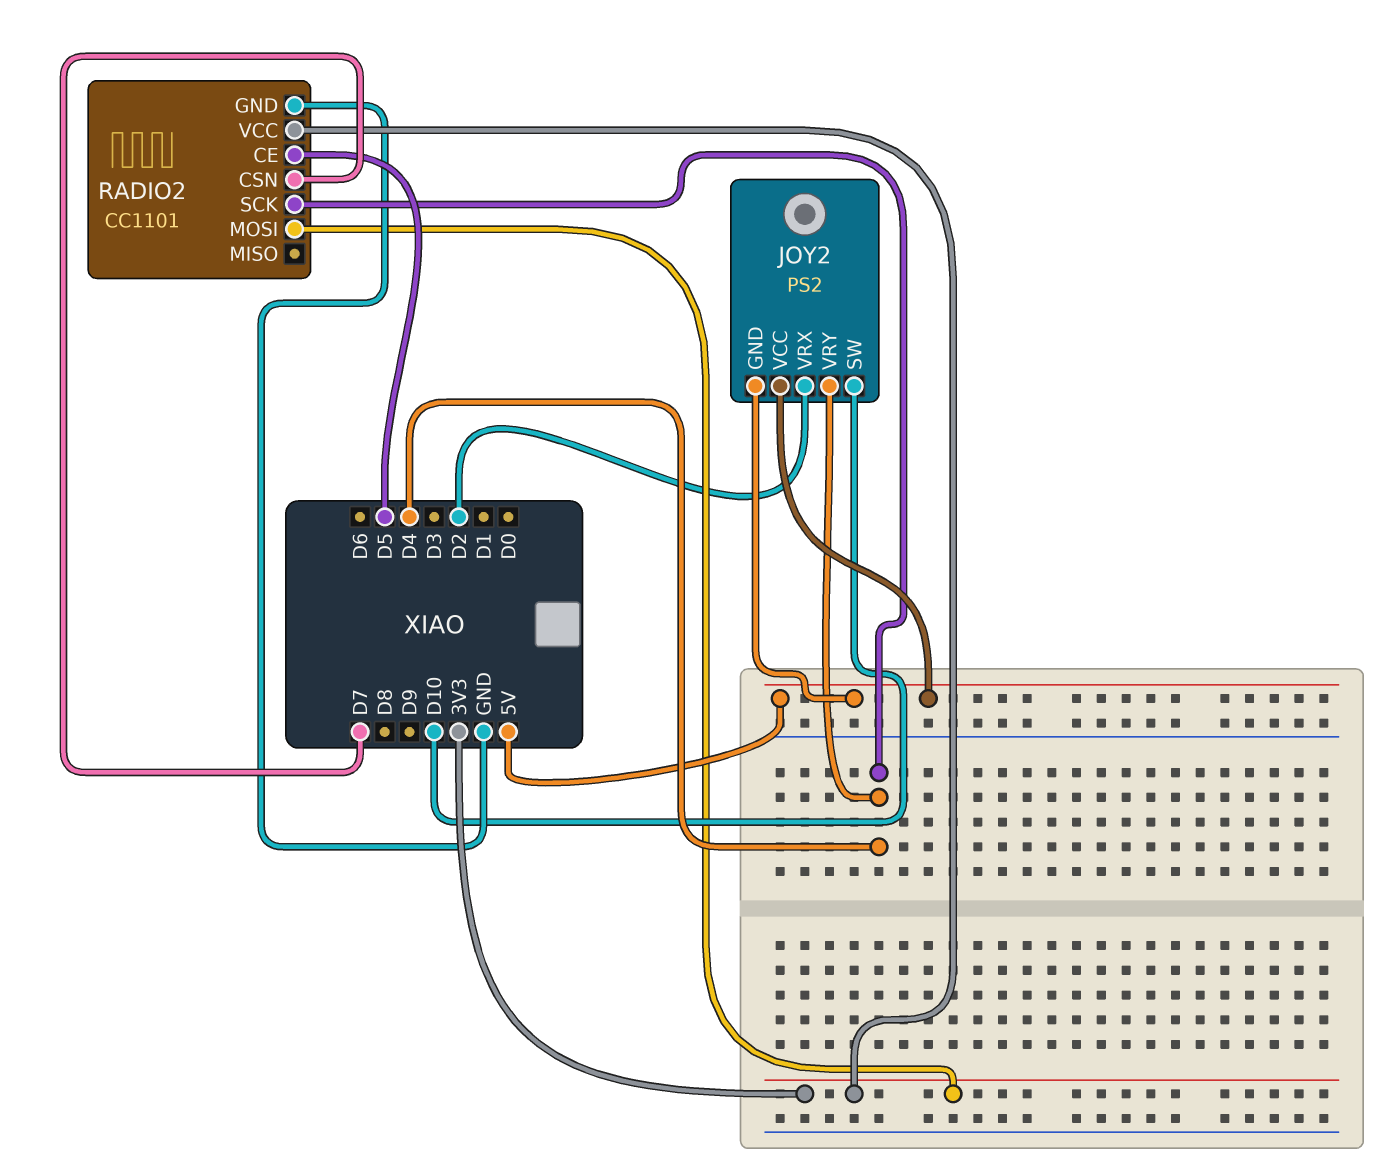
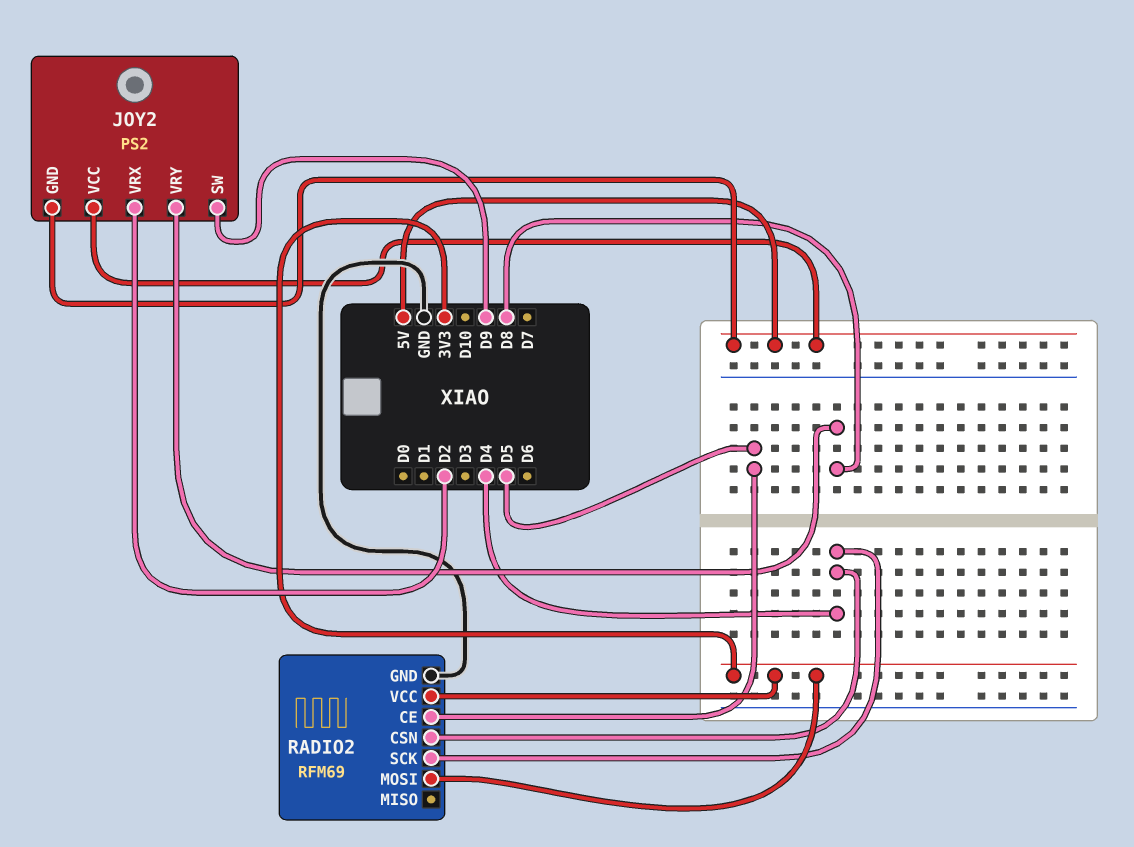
JOY2 pin SW: D10 -> D9
JOY2 pin VRY: D4 -> D8
RADIO2: CC1101 -> RFM69
RADIO2 pin CSN: D7 -> D4

